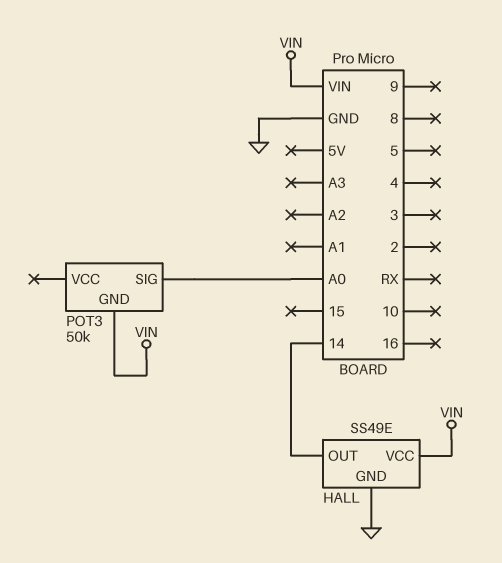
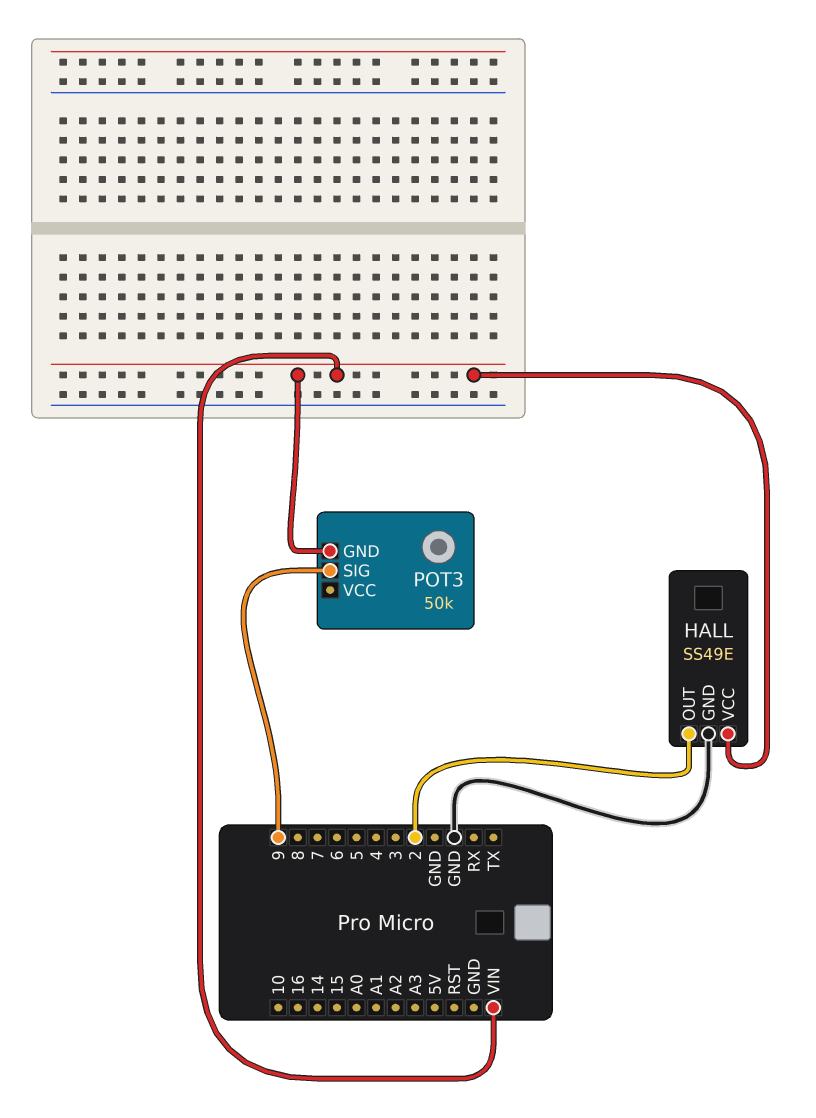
HALL pin OUT: 14 -> 2
POT3 pin SIG: A0 -> 9

